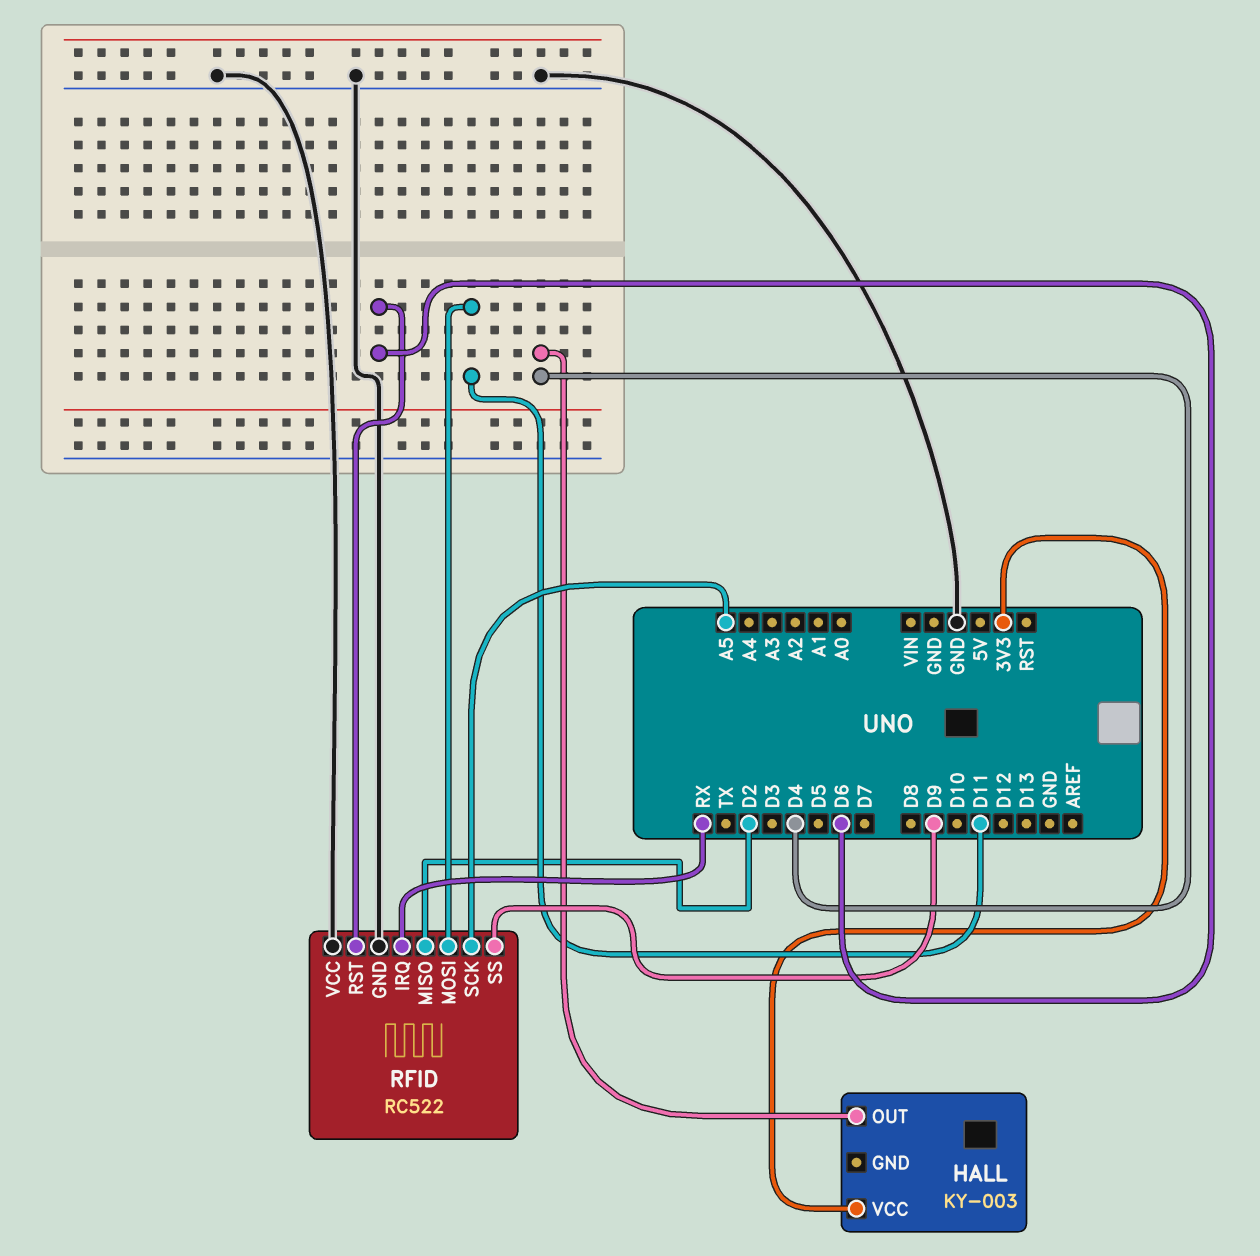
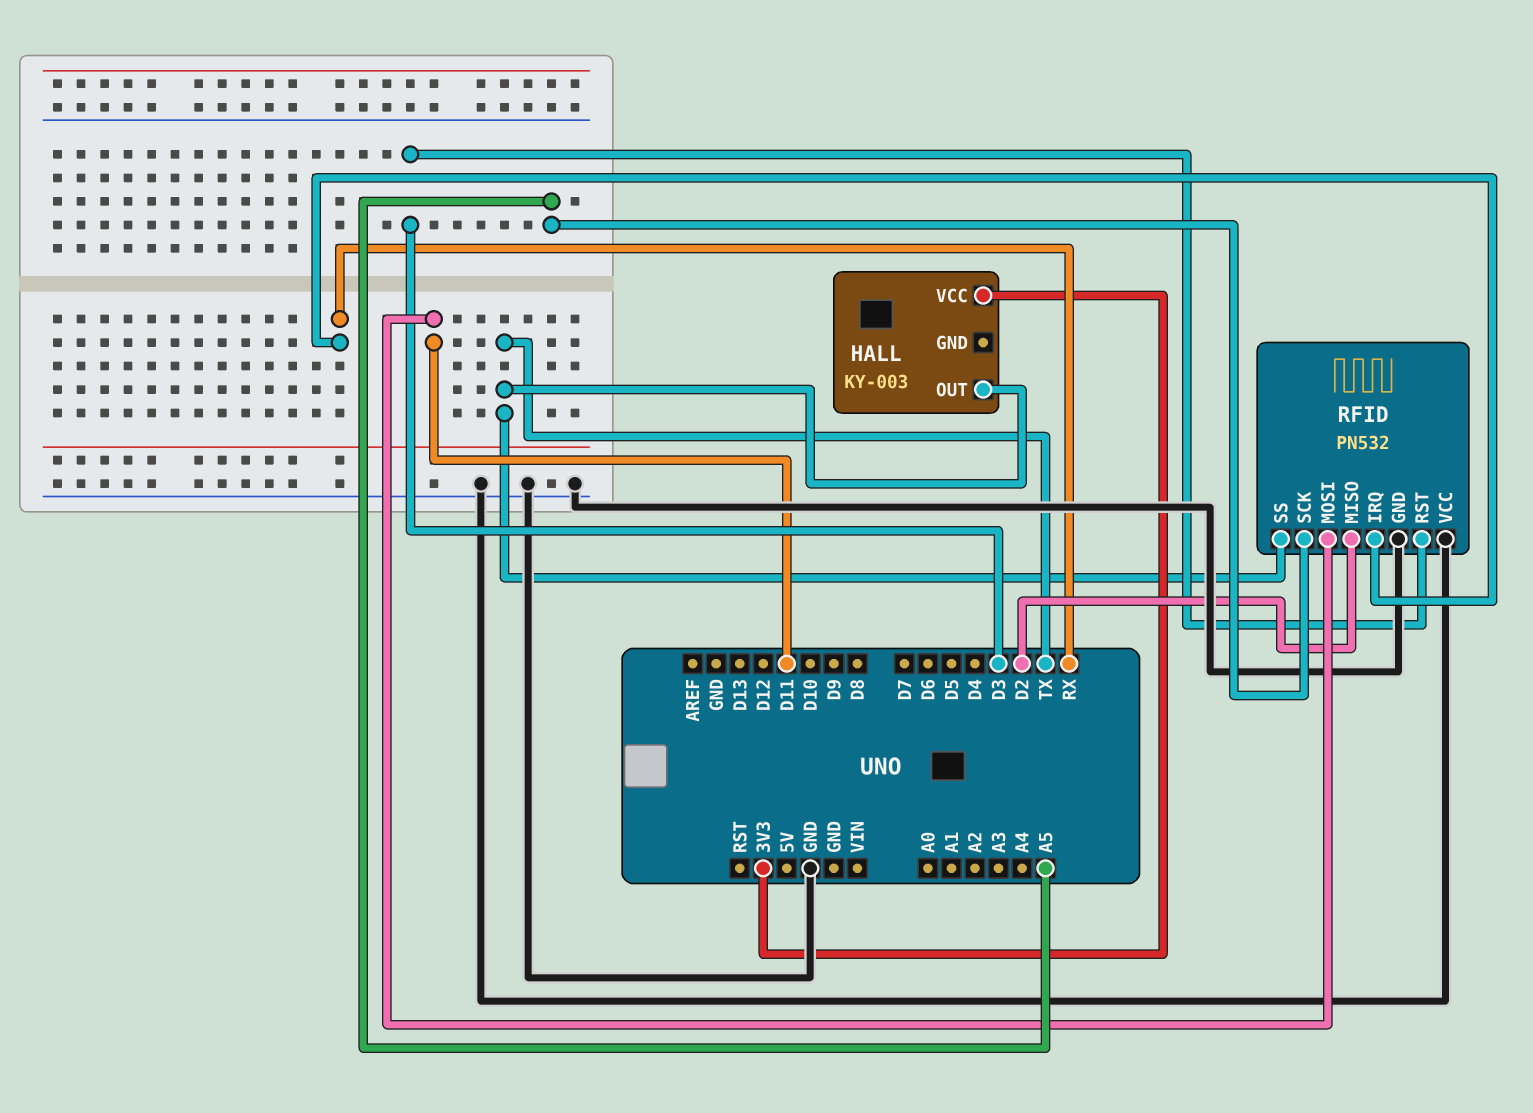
HALL pin OUT: D4 -> TX
RFID: RC522 -> PN532
RFID pin RST: D6 -> D3
RFID pin SS: D9 -> TX

